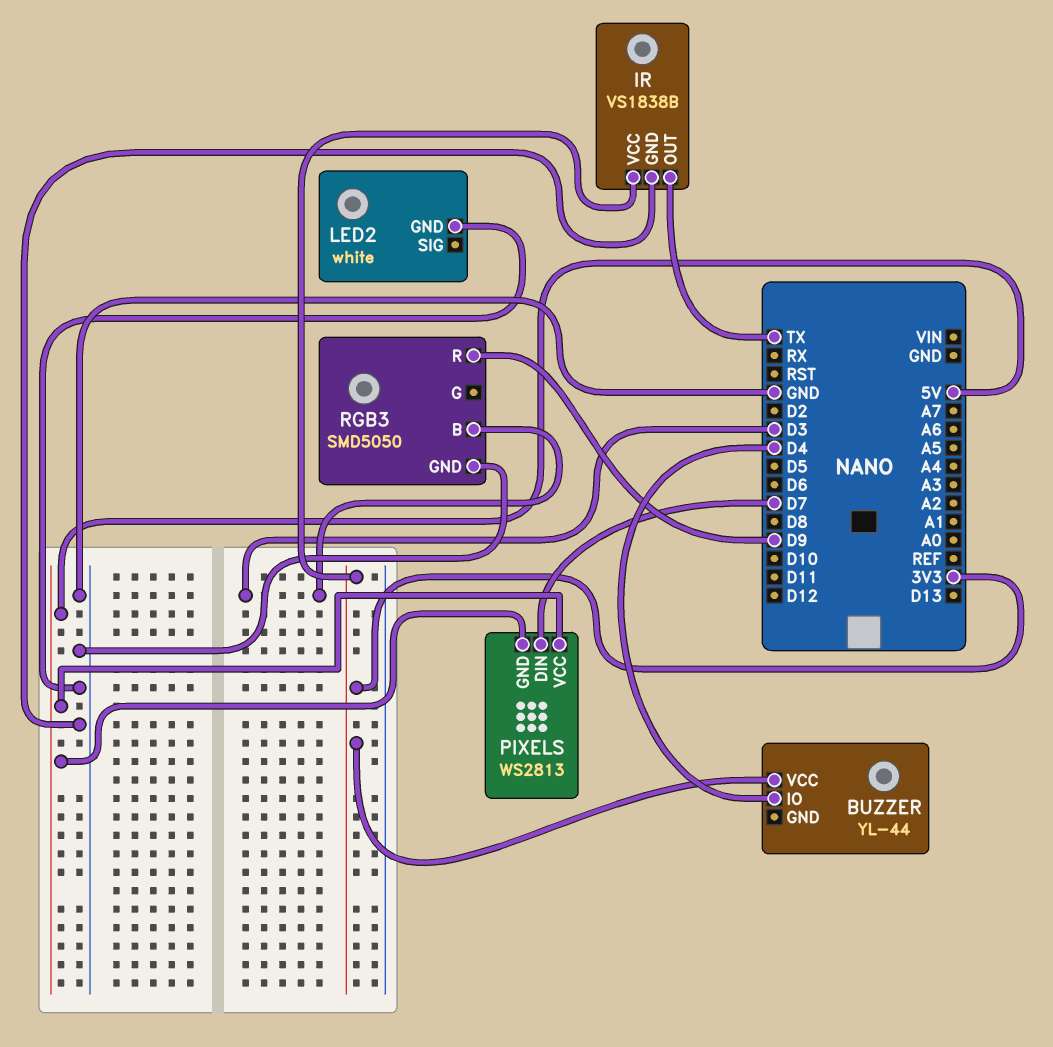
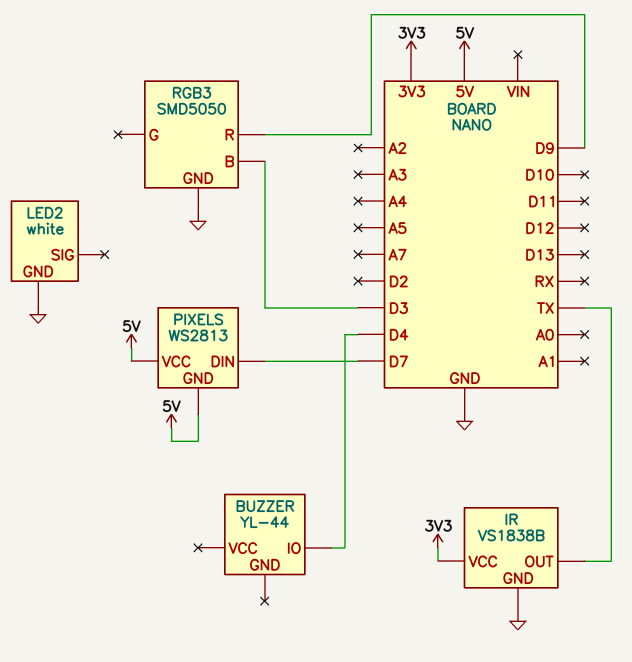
BUZZER pin VCC: 3V3 -> none

